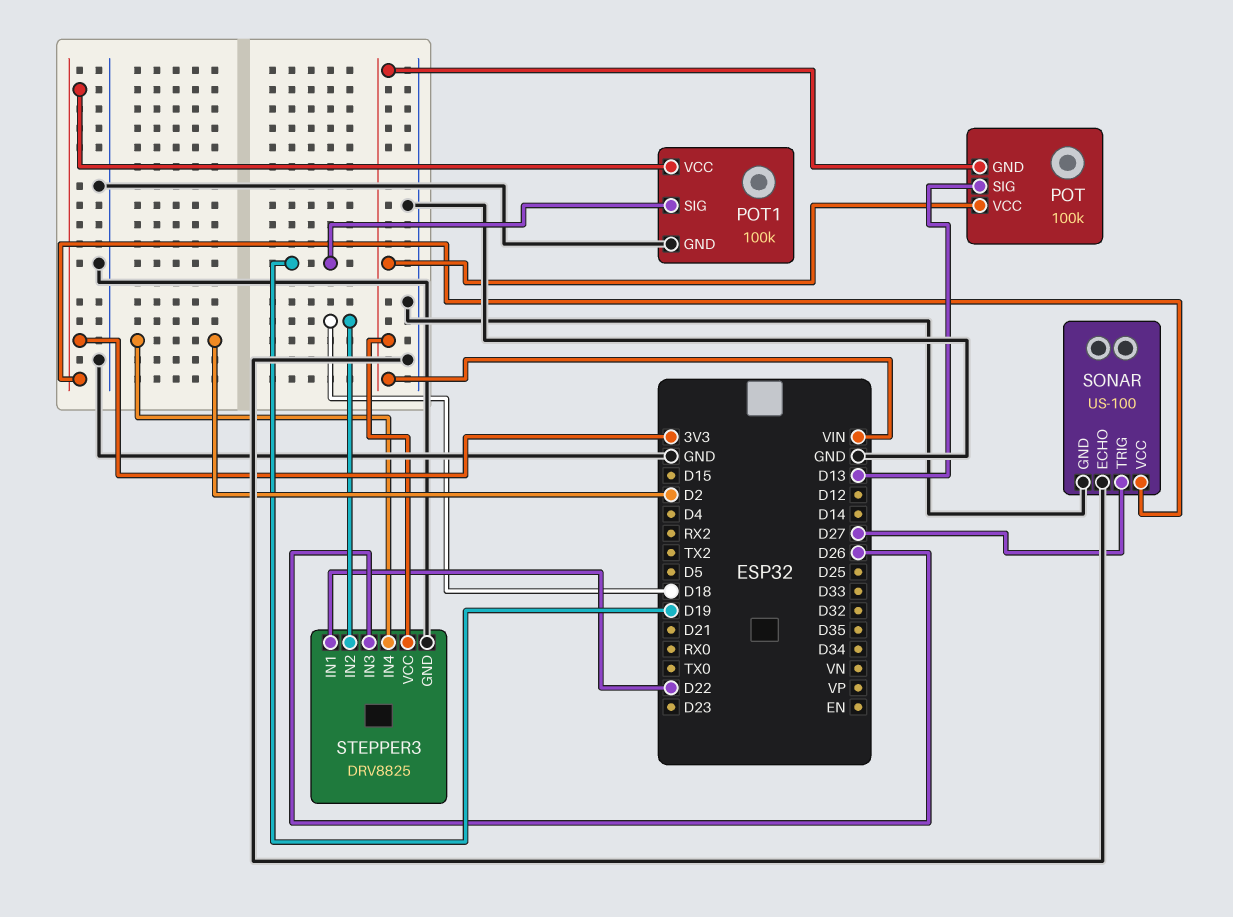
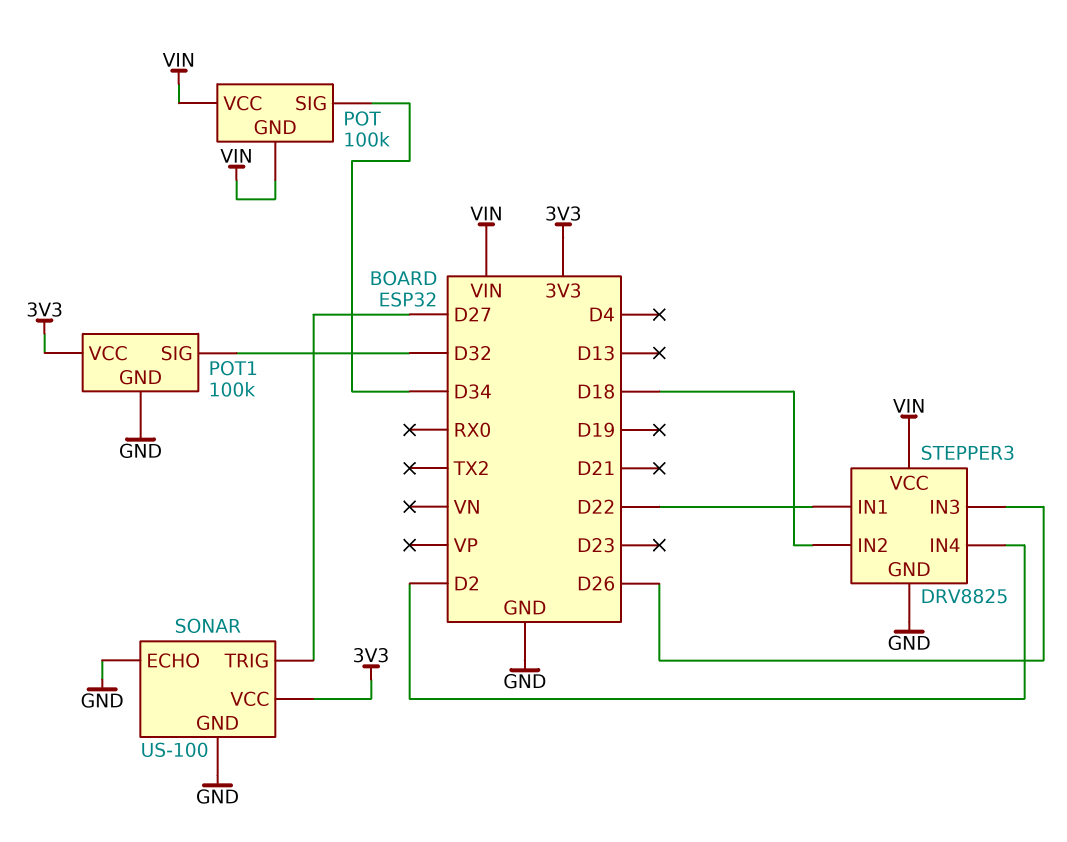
POT pin SIG: D13 -> D34
POT1 pin SIG: D19 -> D32

